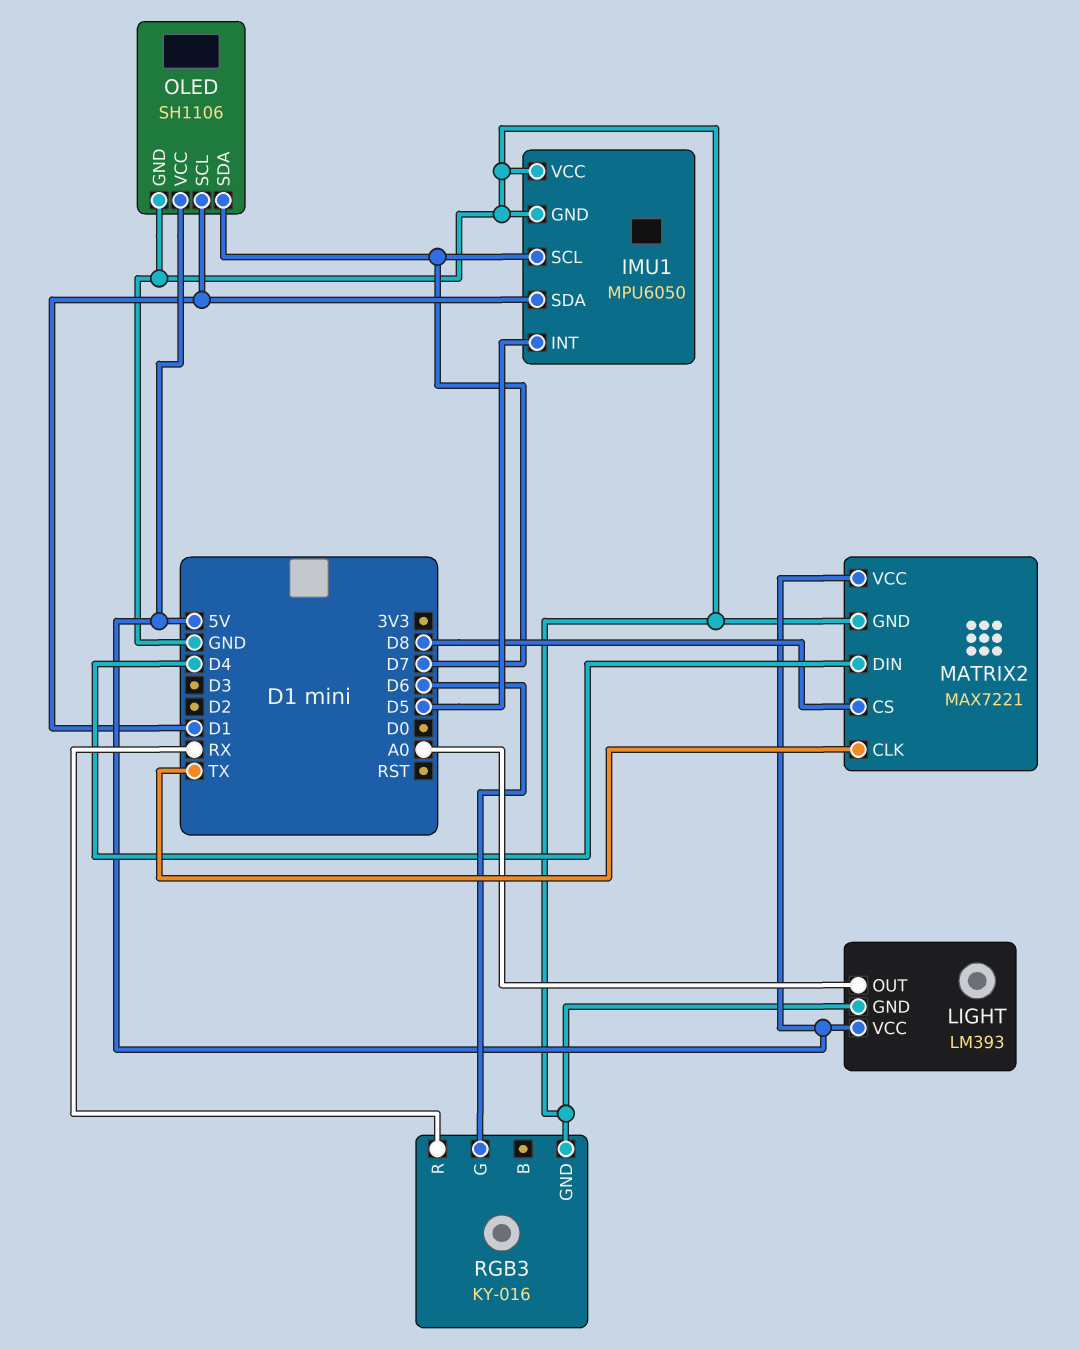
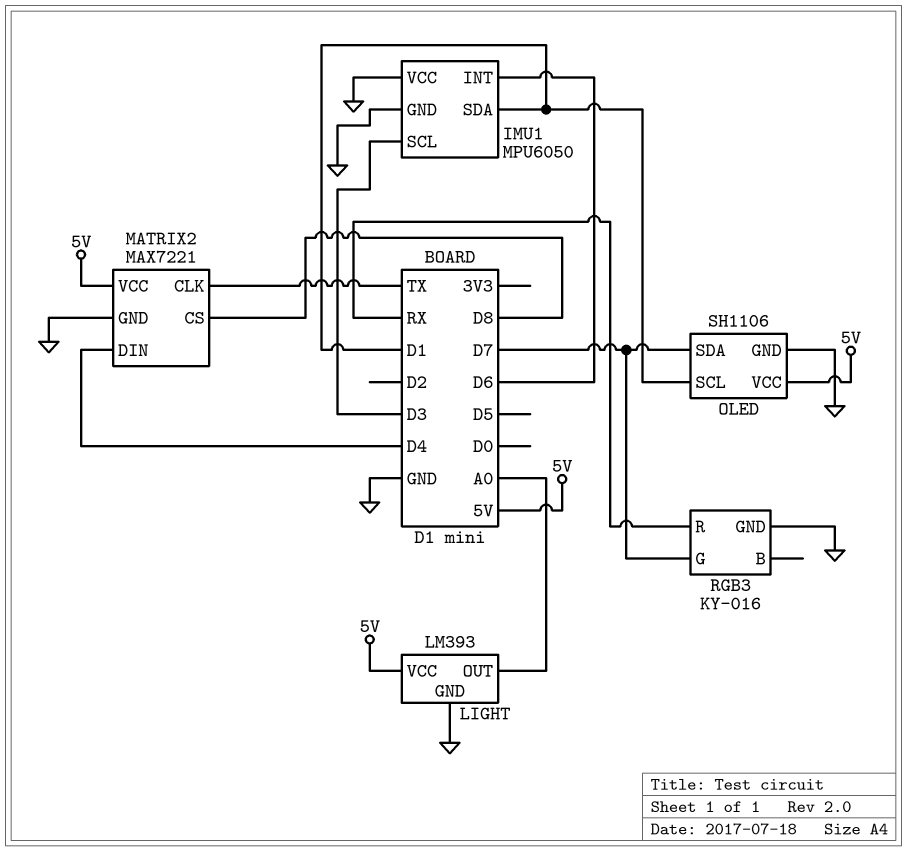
IMU1 pin INT: D5 -> D6
IMU1 pin SCL: D7 -> D3
RGB3 pin G: D6 -> D7

